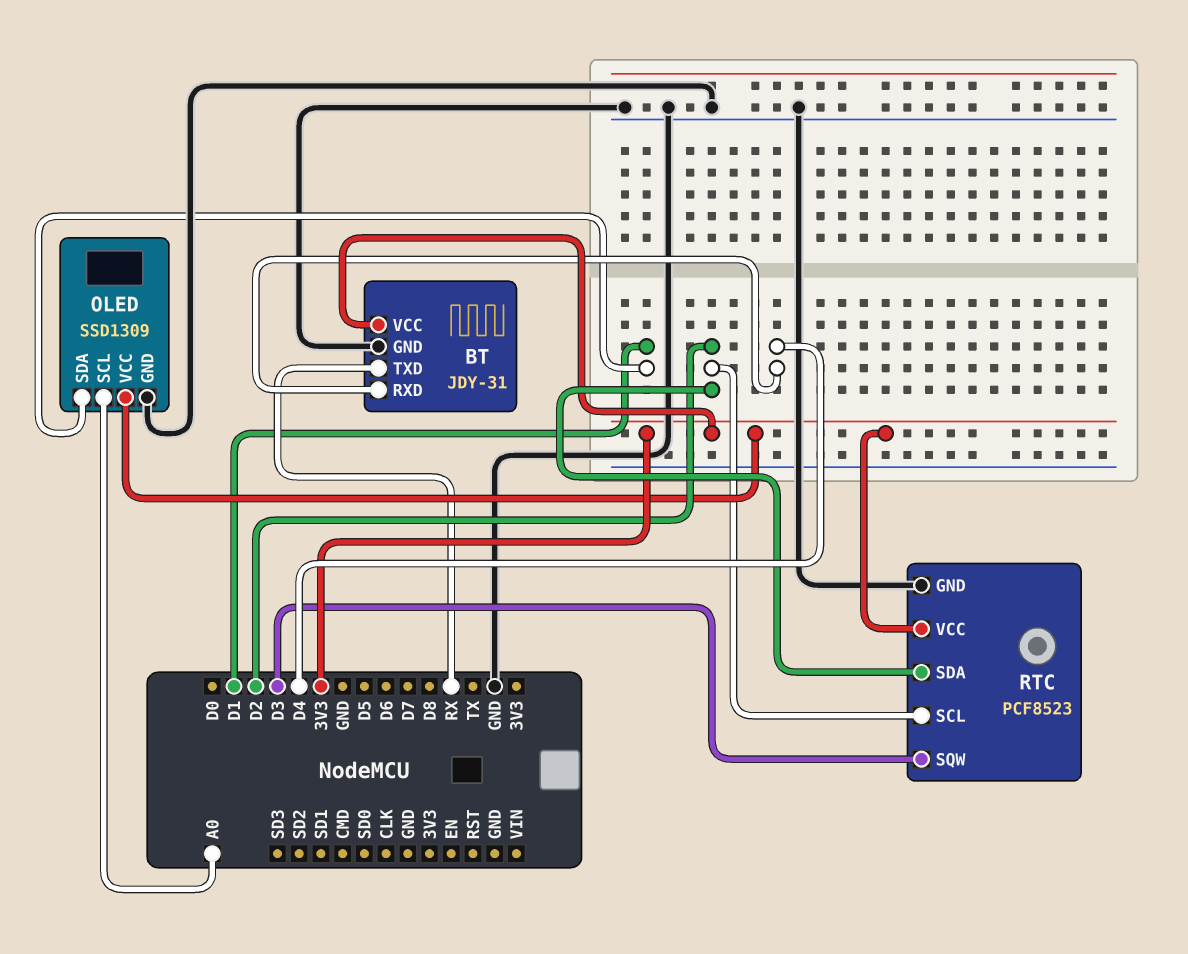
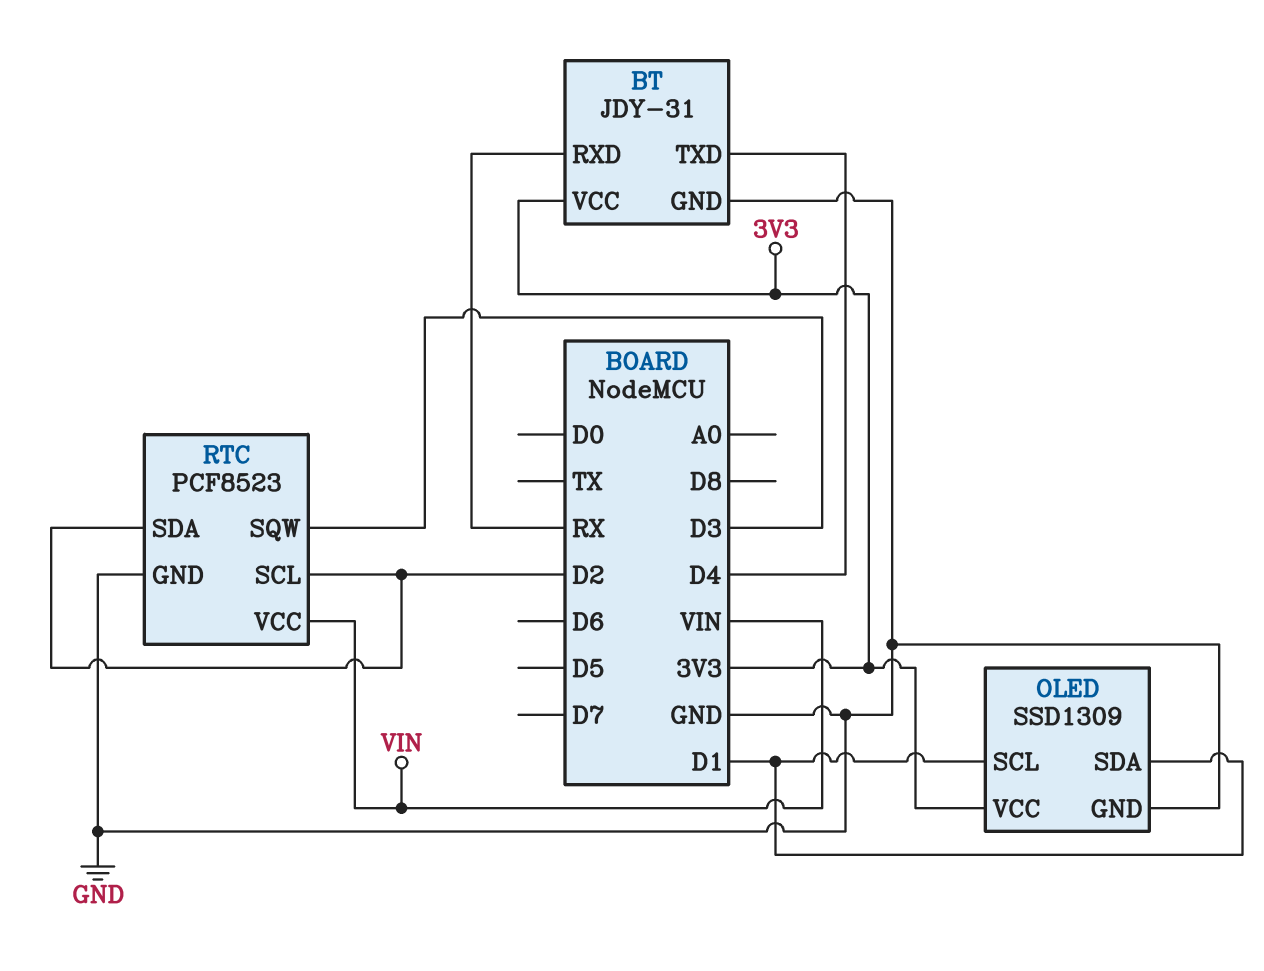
BT pin RXD: D4 -> RX
BT pin TXD: RX -> D4
OLED pin SCL: A0 -> D1
RTC pin VCC: 3V3 -> VIN

